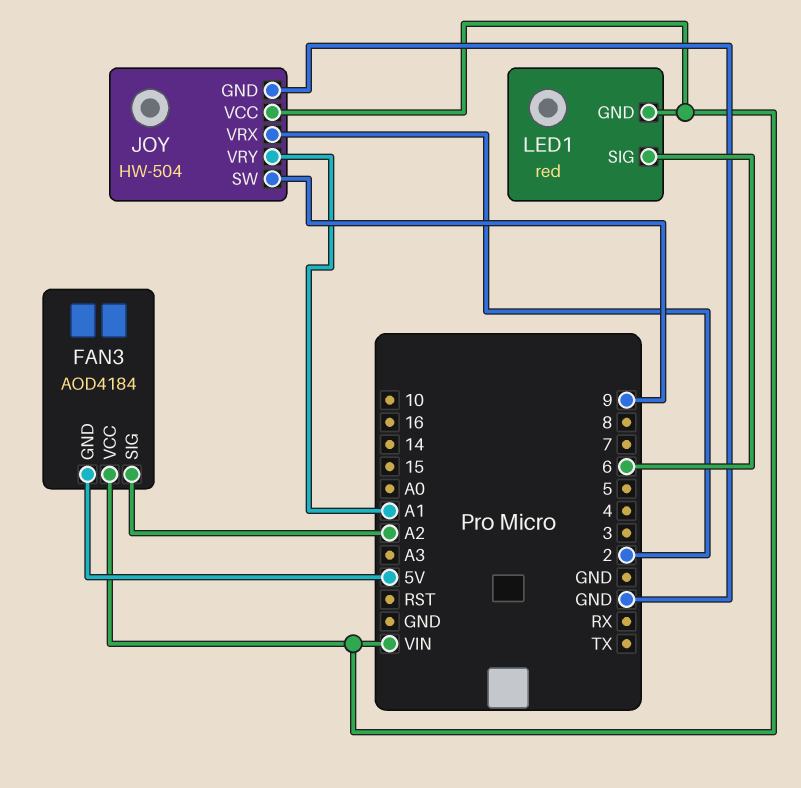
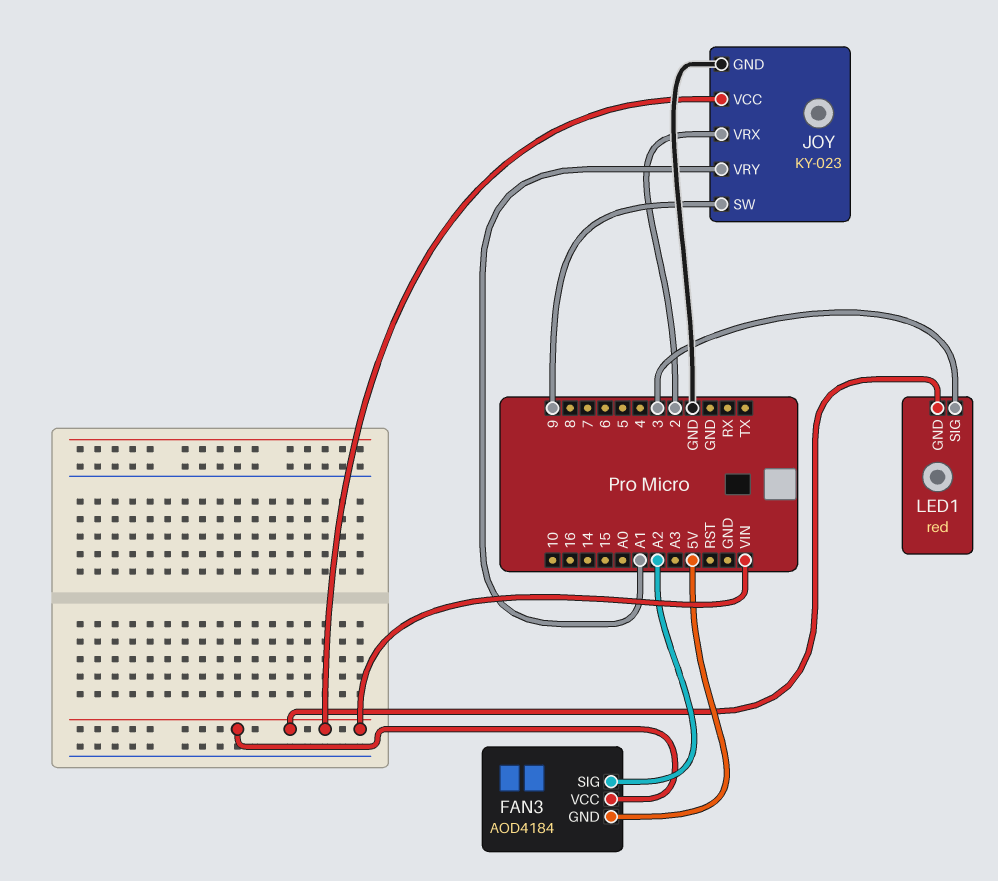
JOY: HW-504 -> KY-023
LED1 pin SIG: 6 -> 3

